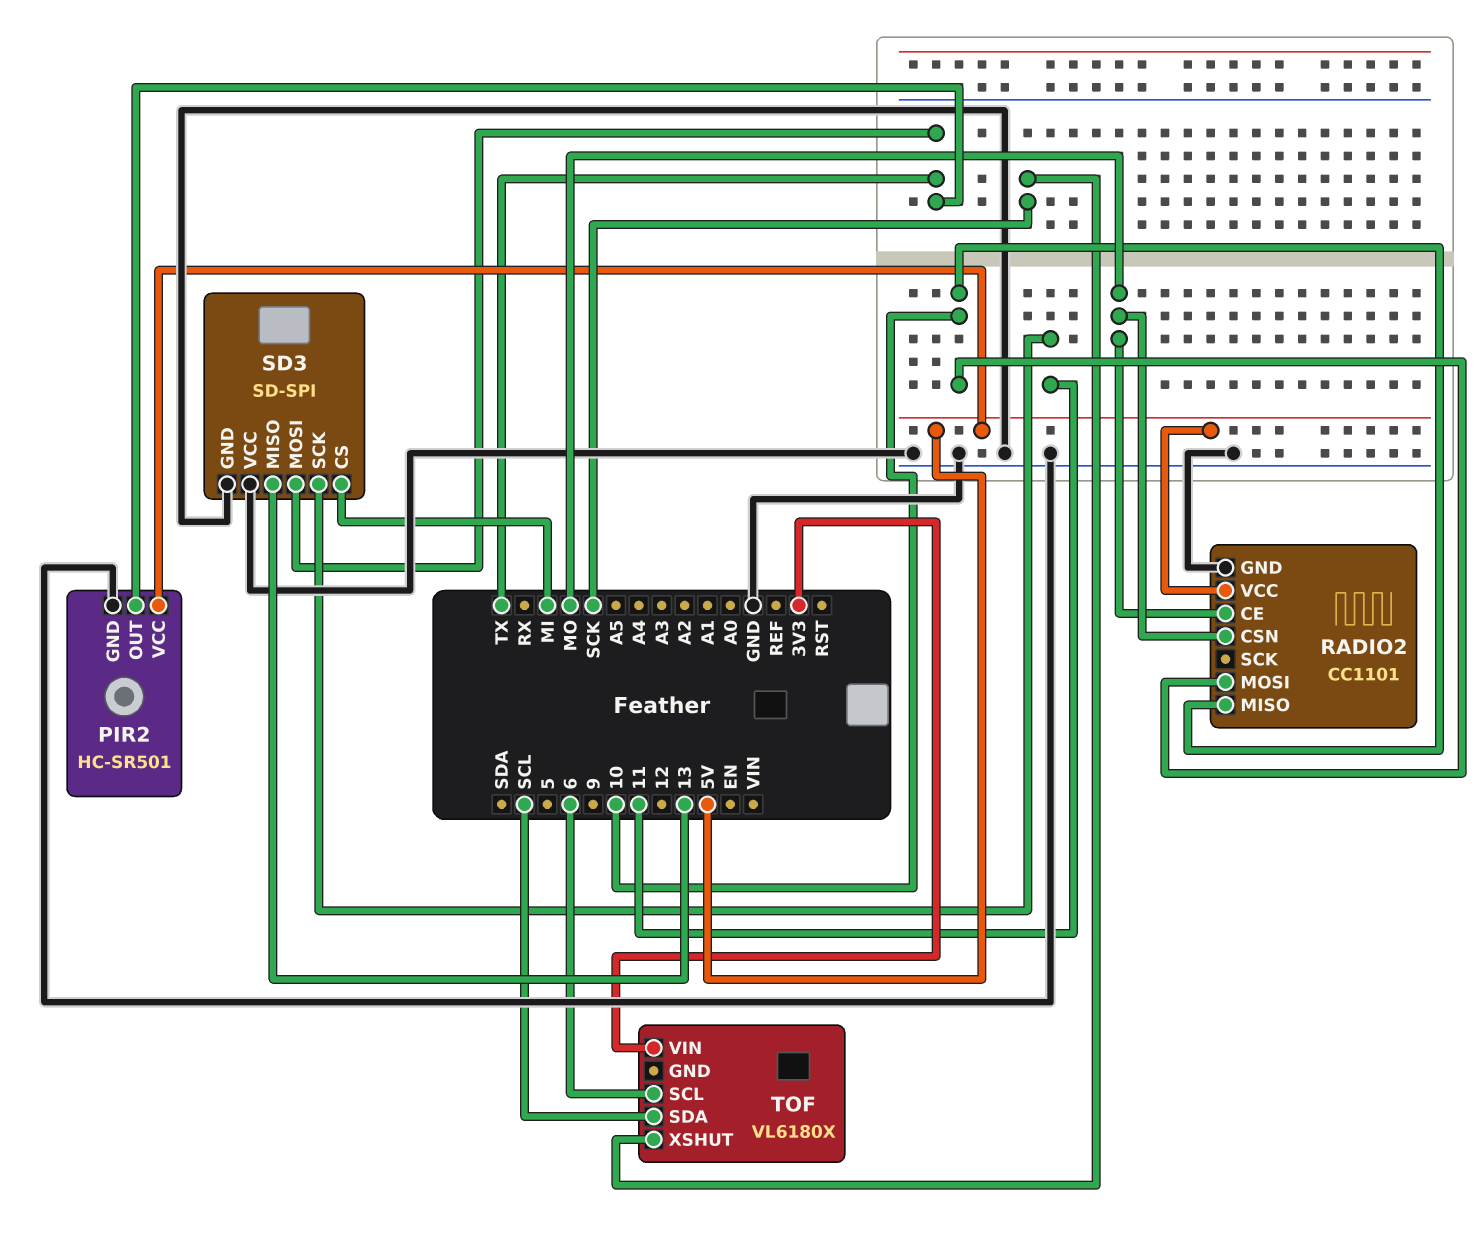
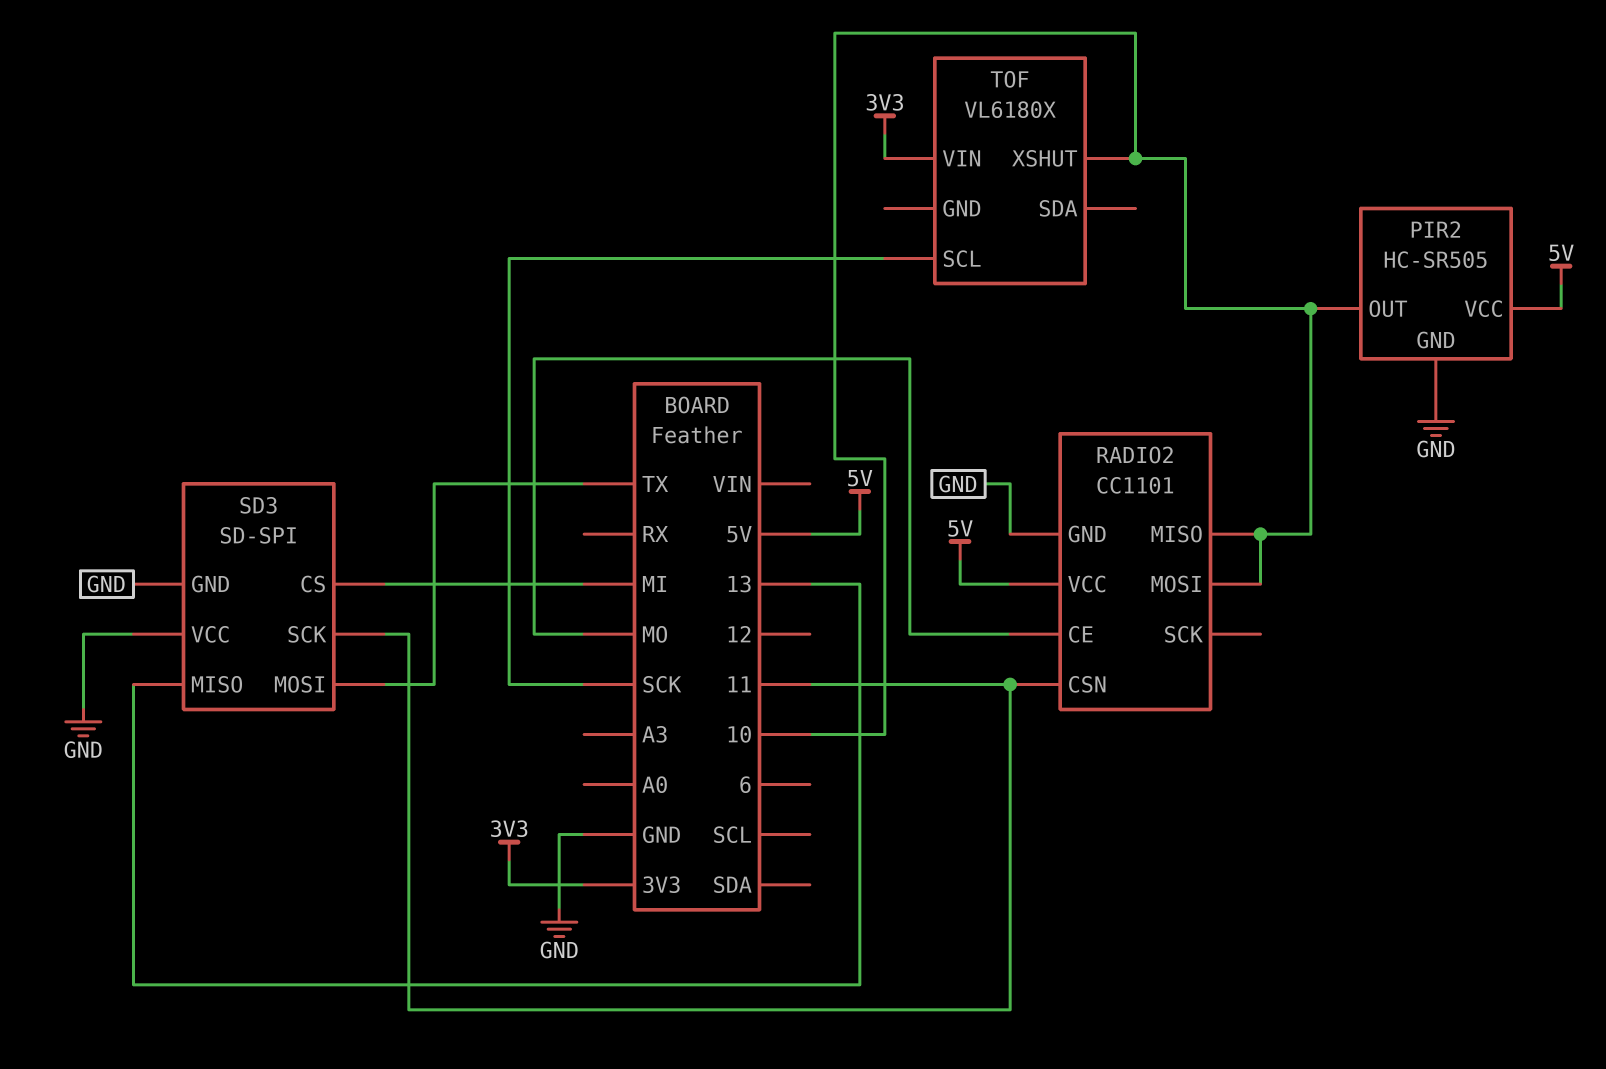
PIR2: HC-SR501 -> HC-SR505
PIR2 pin OUT: TX -> 10
RADIO2 pin CSN: MO -> 11
TOF pin SCL: 6 -> SCK
TOF pin SDA: SCL -> none
TOF pin XSHUT: SCK -> 10

